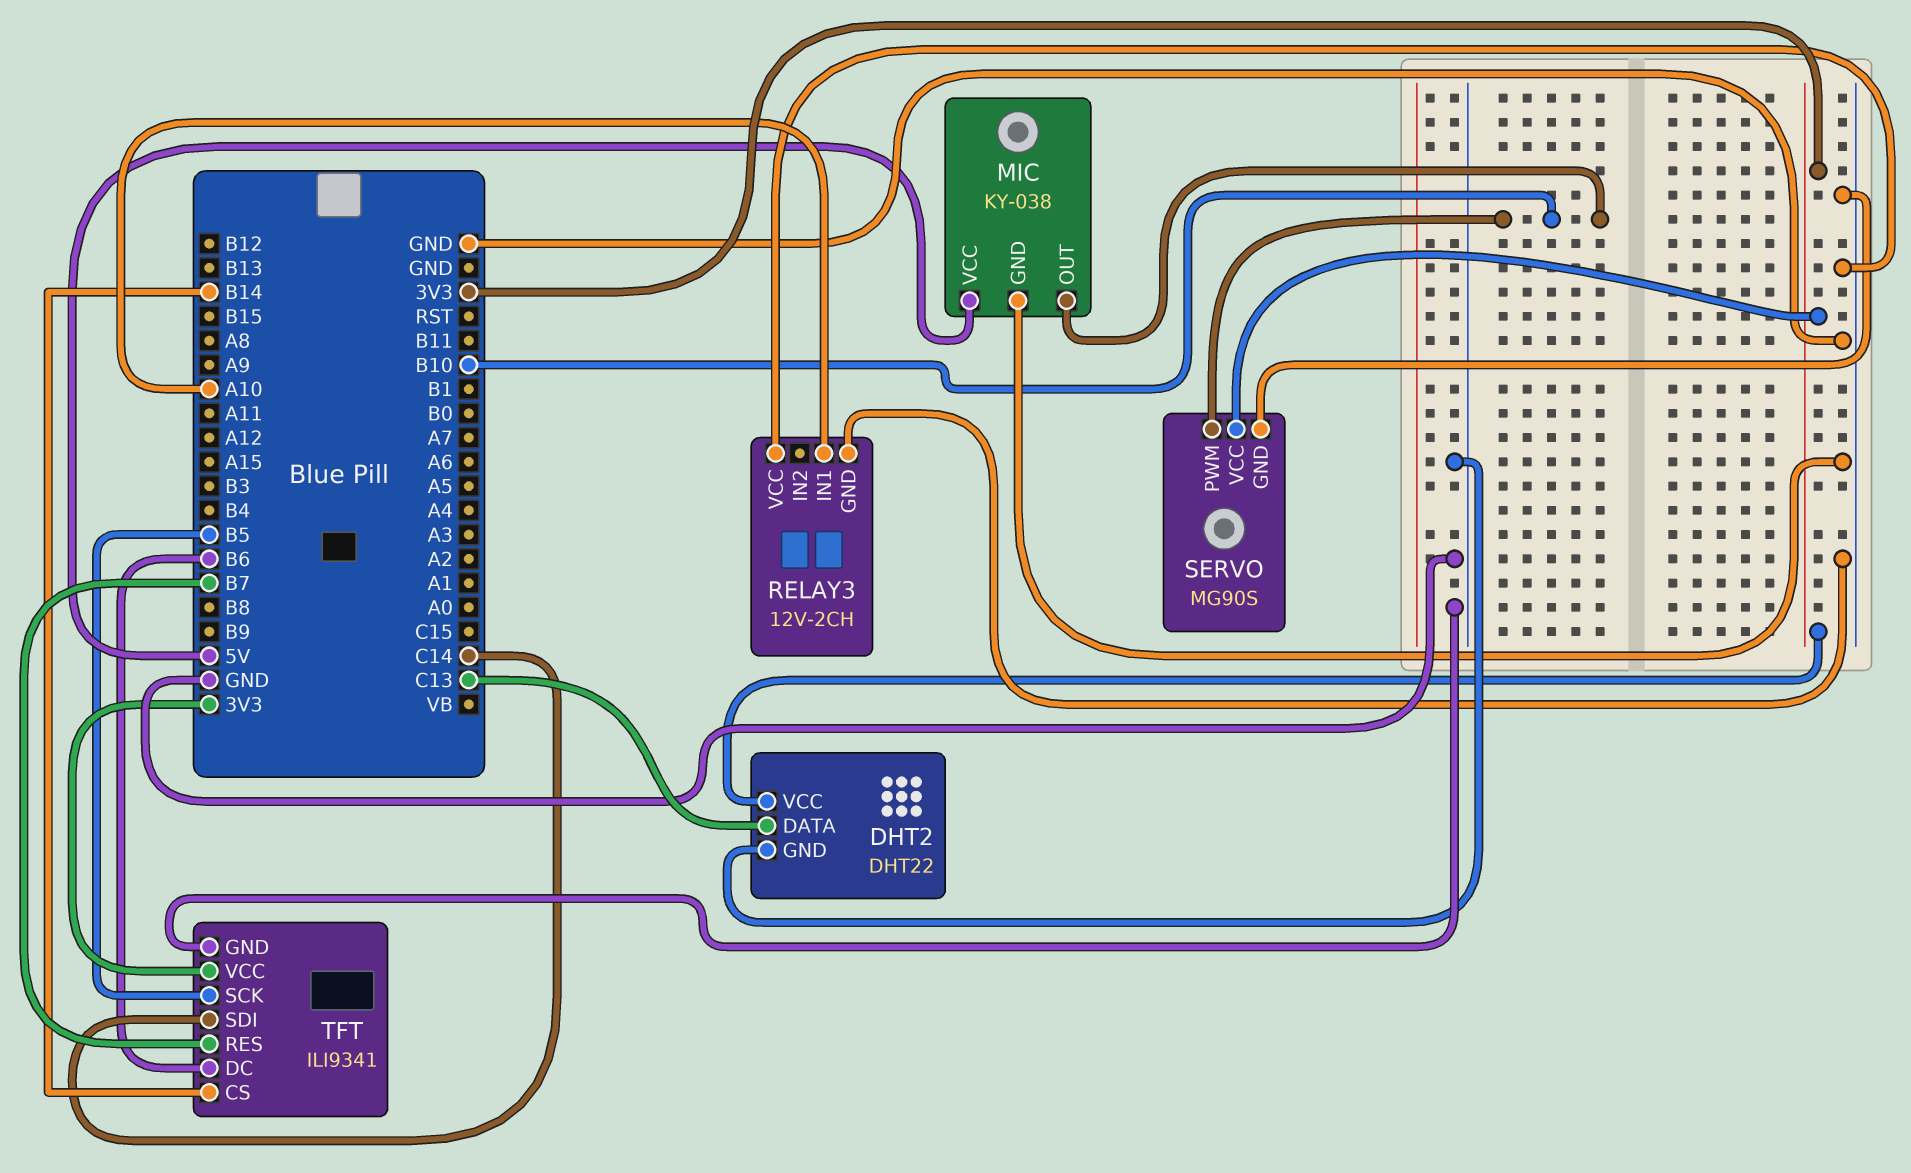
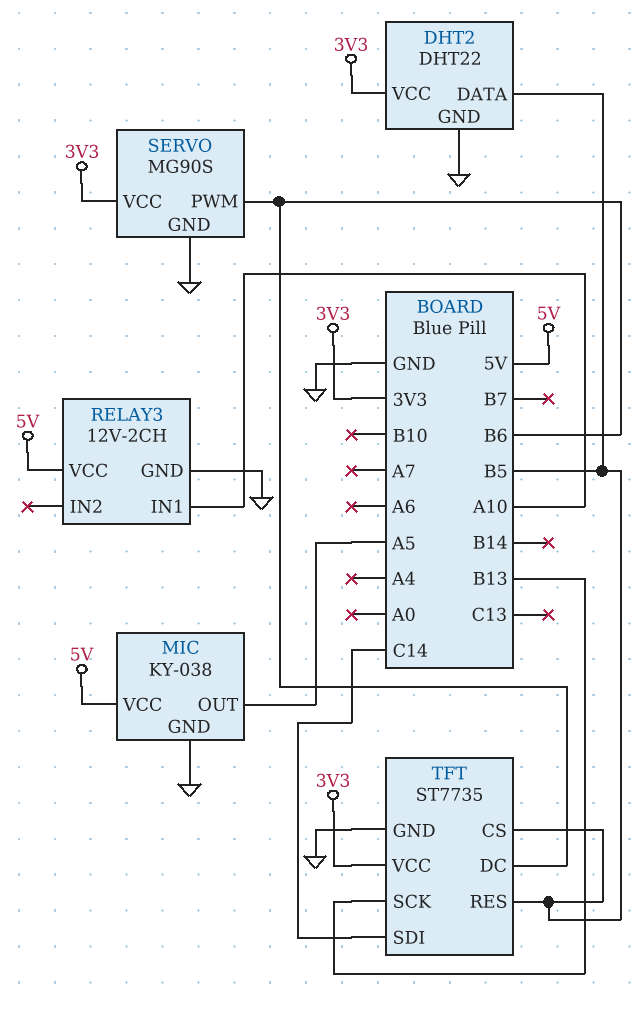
DHT2 pin DATA: C13 -> B5
MIC pin OUT: B10 -> A5
RELAY3 pin VCC: GND -> 5V
SERVO pin PWM: B10 -> B6
TFT: ILI9341 -> ST7735
TFT pin CS: B14 -> B5
TFT pin RES: B7 -> B5
TFT pin SCK: B5 -> B13

